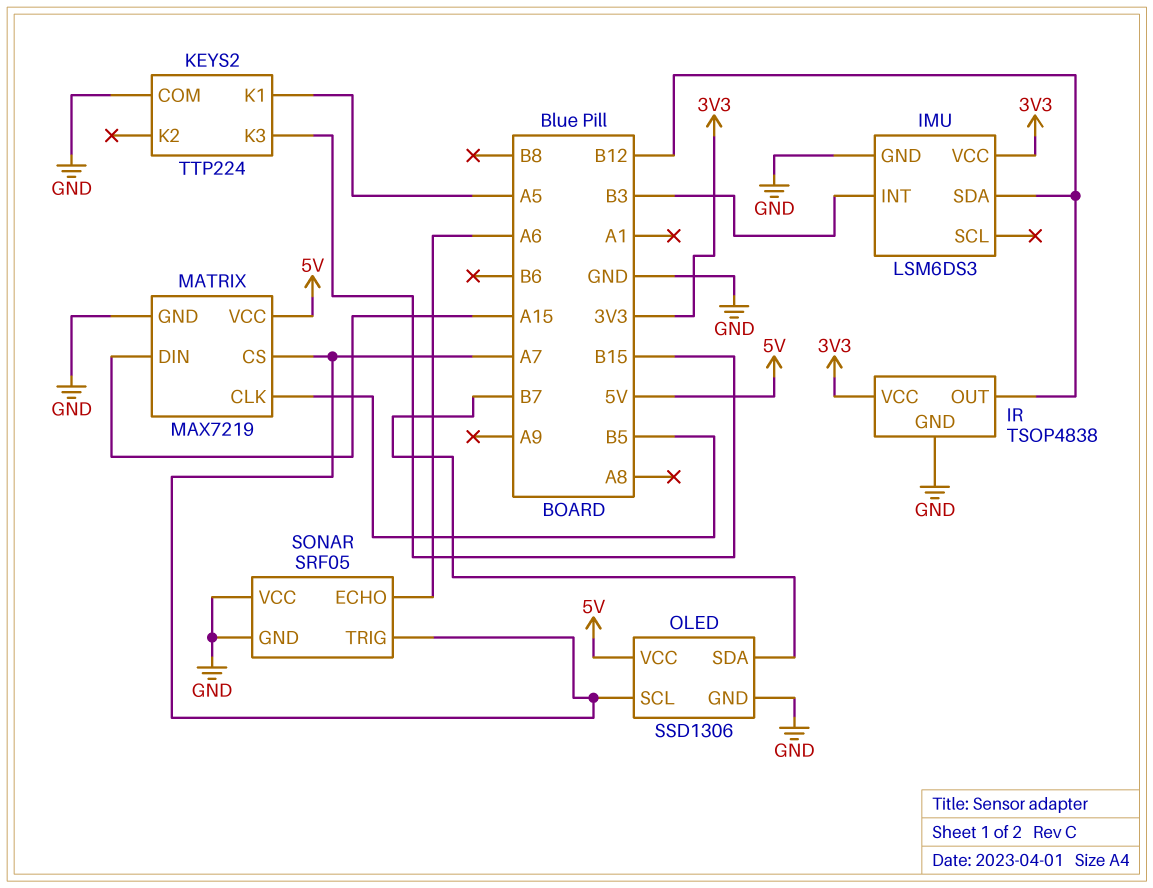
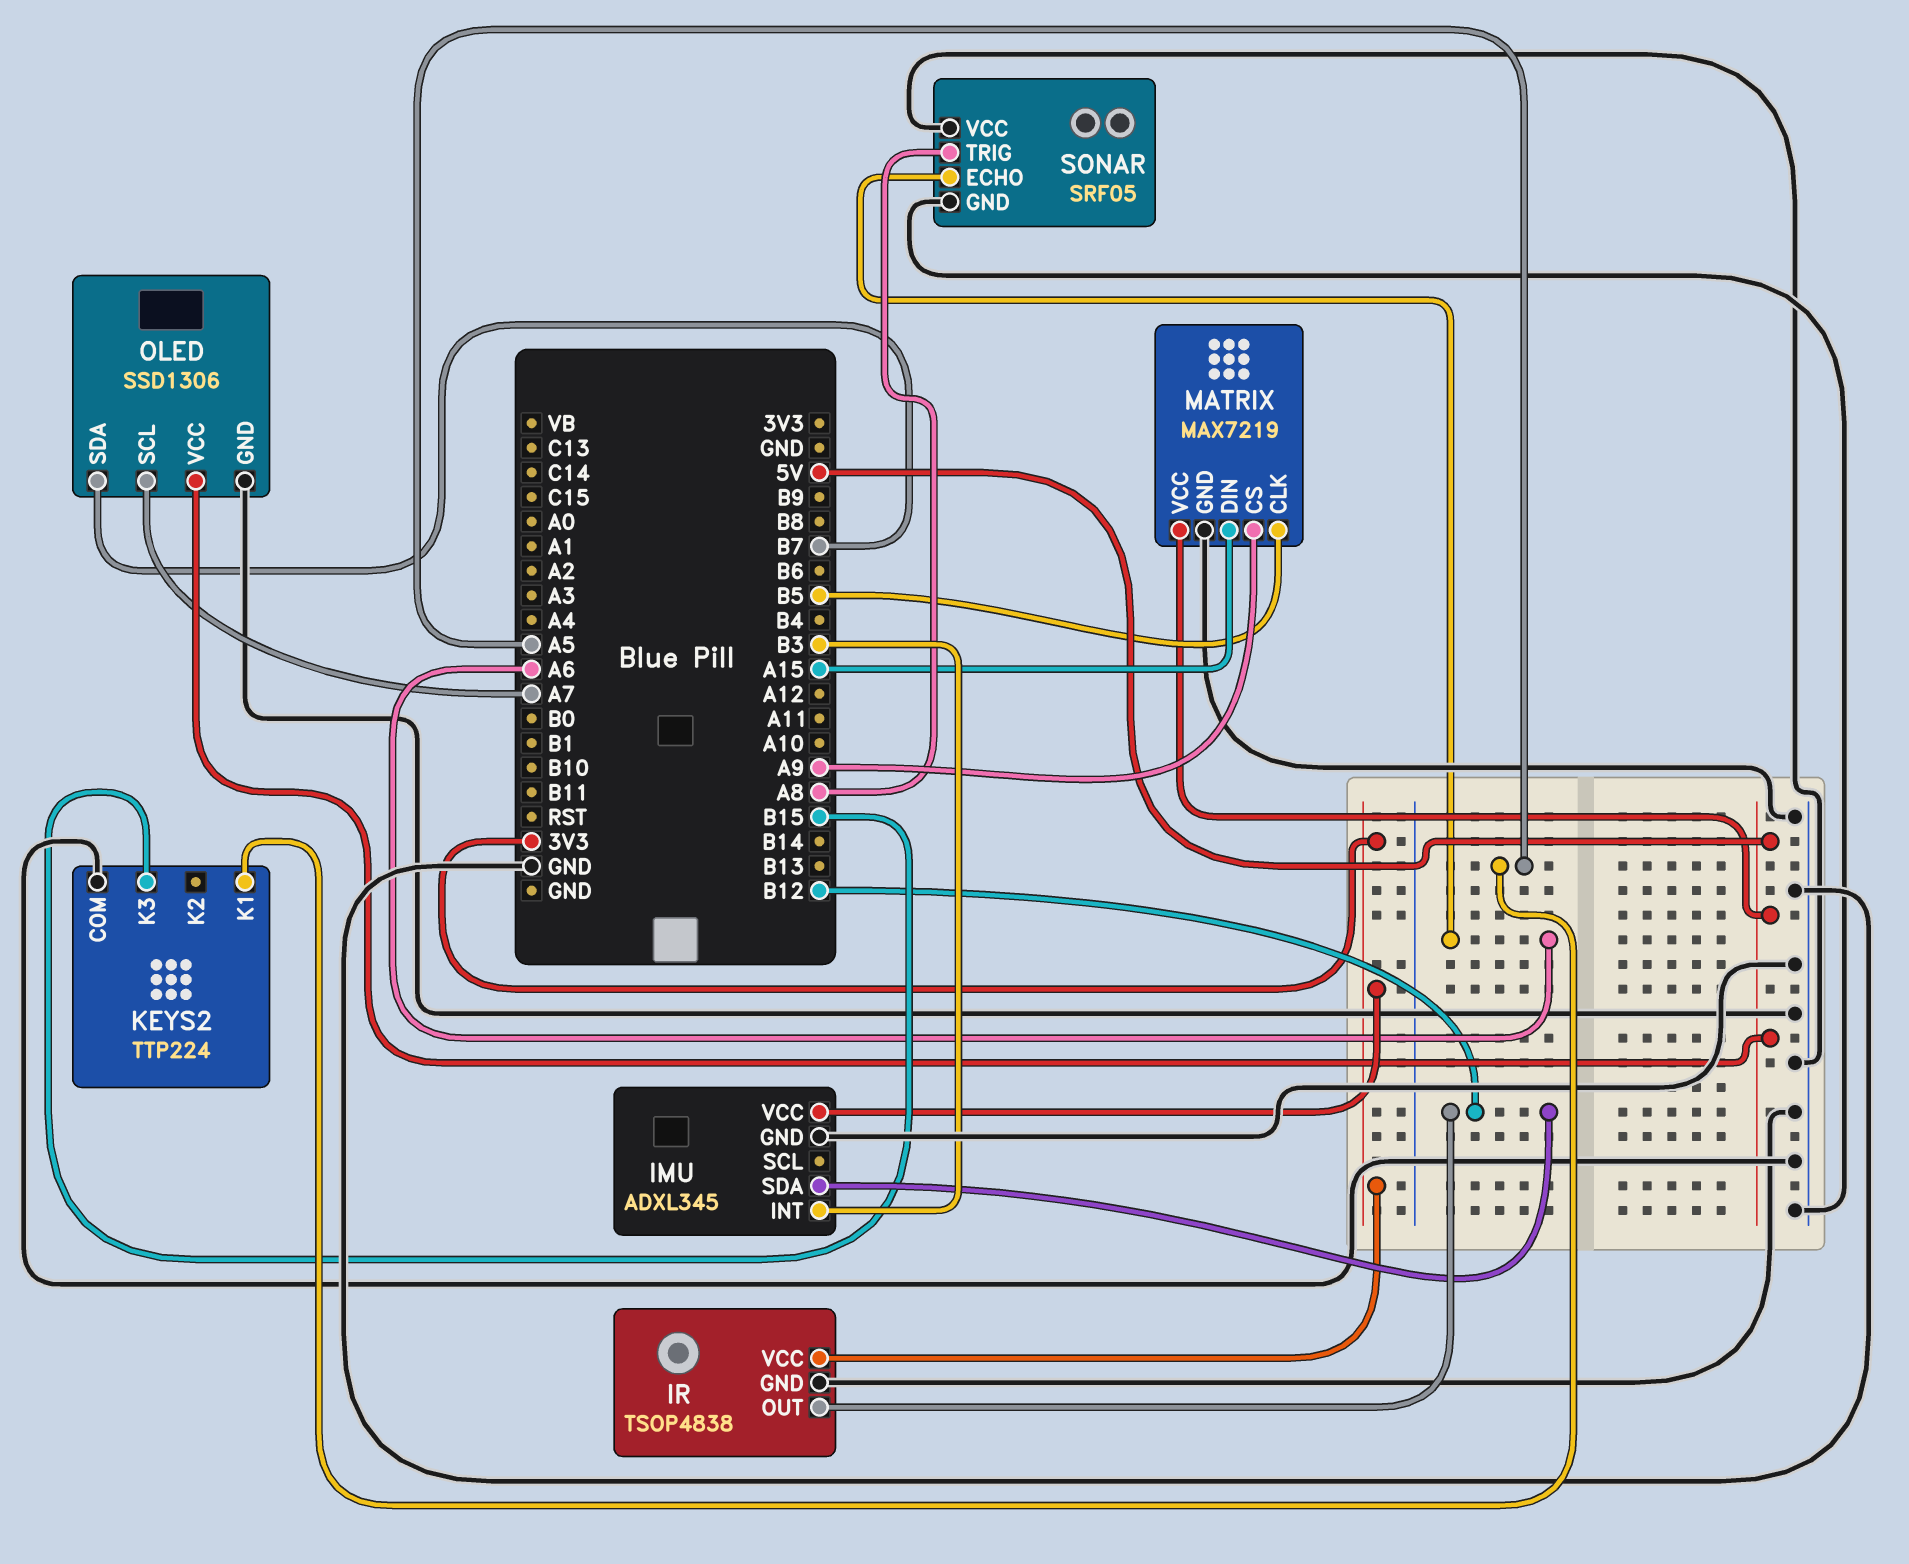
IMU: LSM6DS3 -> ADXL345
MATRIX pin CS: A7 -> A9
SONAR pin TRIG: A7 -> A8

